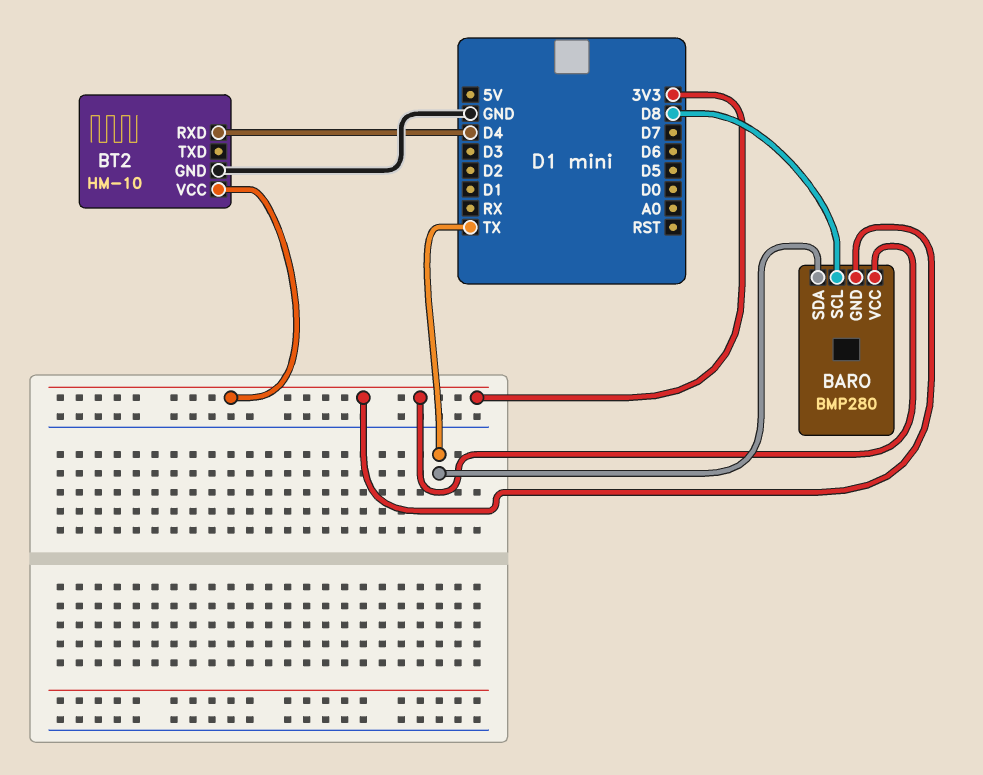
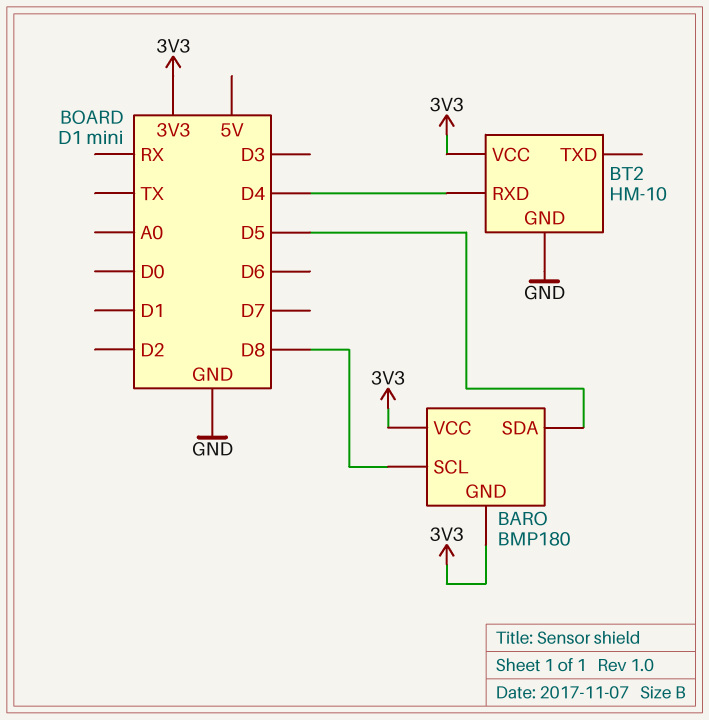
BARO: BMP280 -> BMP180
BARO pin SDA: TX -> D5

